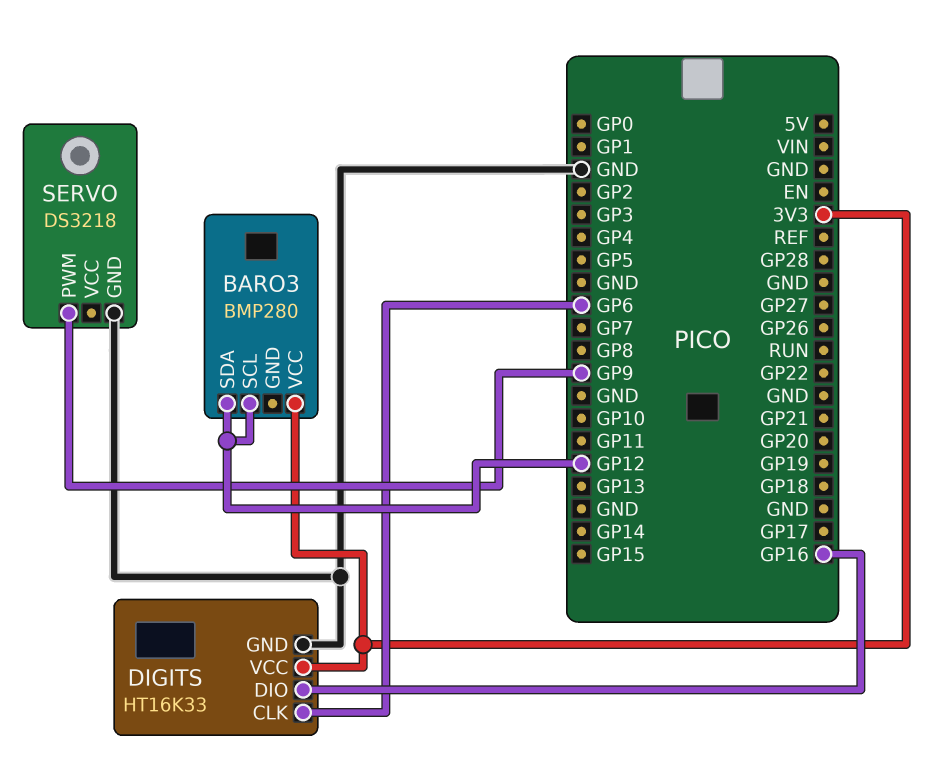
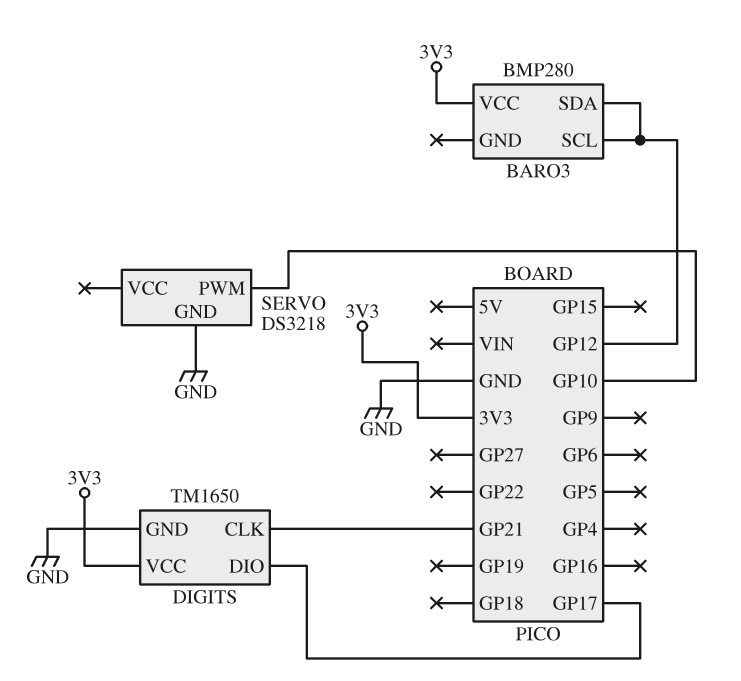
DIGITS: HT16K33 -> TM1650
DIGITS pin CLK: GP6 -> GP21
DIGITS pin DIO: GP16 -> GP17
SERVO pin PWM: GP9 -> GP10

